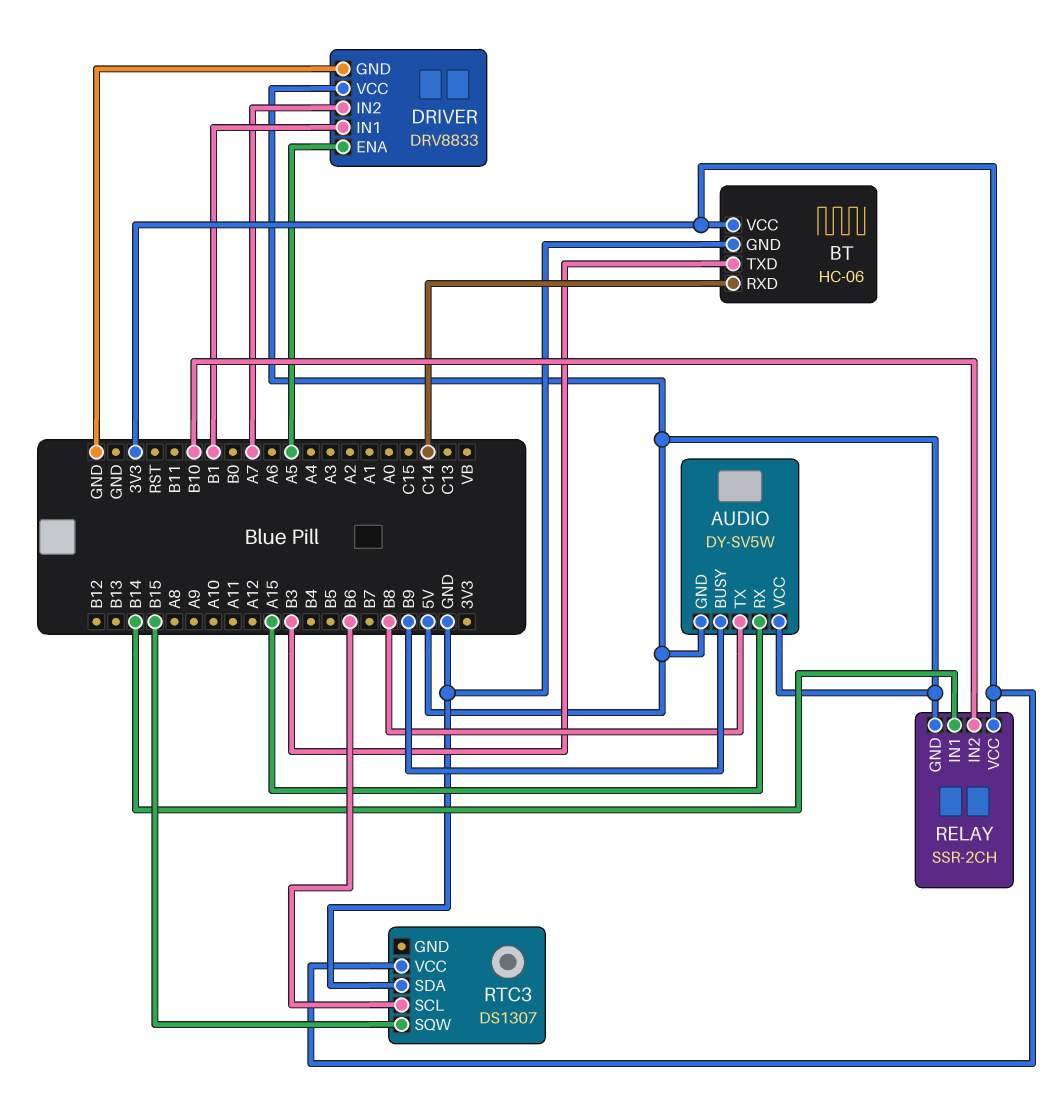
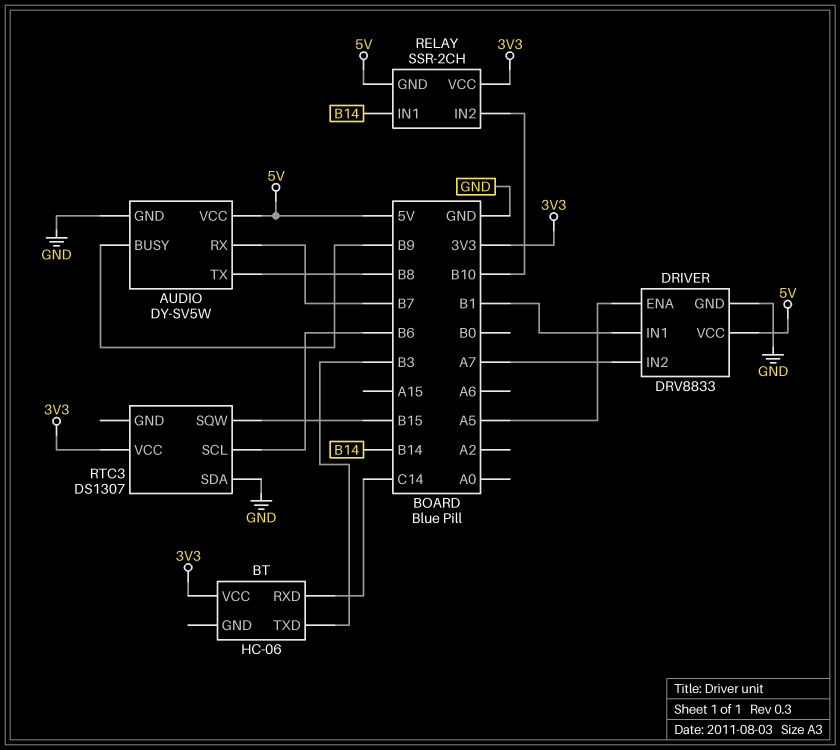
AUDIO pin GND: 5V -> GND
AUDIO pin RX: A15 -> B7
BT pin GND: GND -> none

